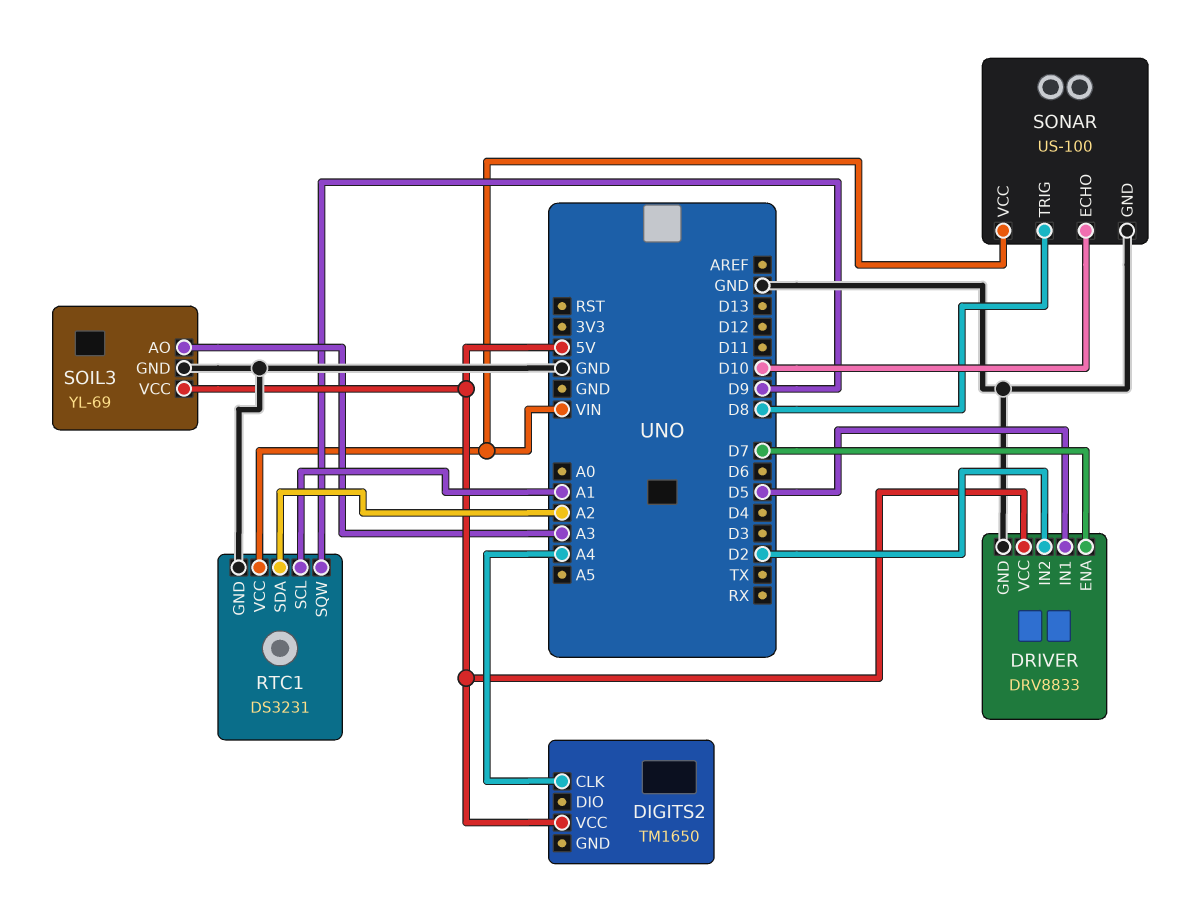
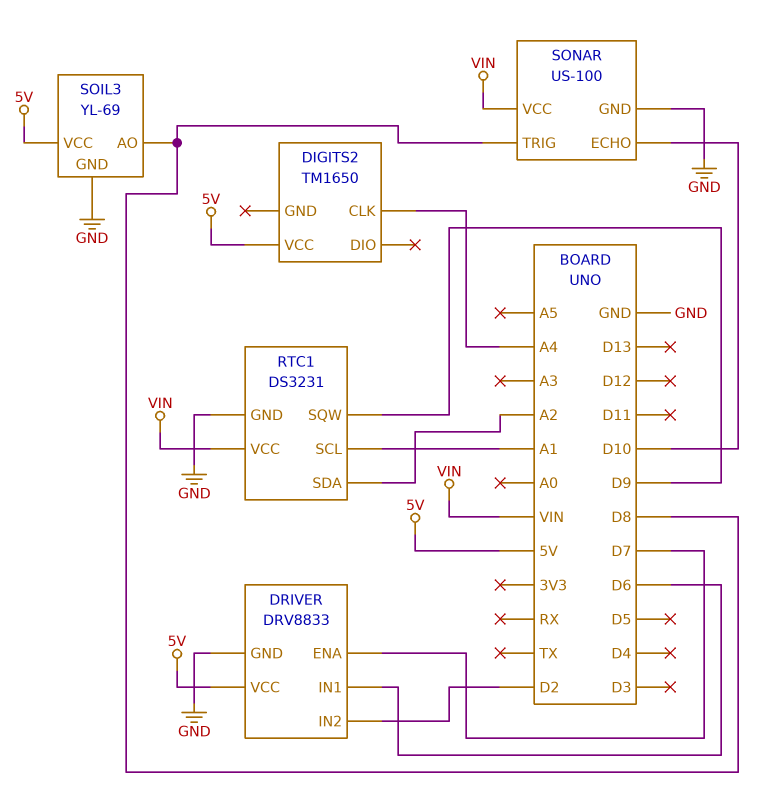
DRIVER pin IN1: D5 -> D6
SOIL3 pin AO: A3 -> D8

